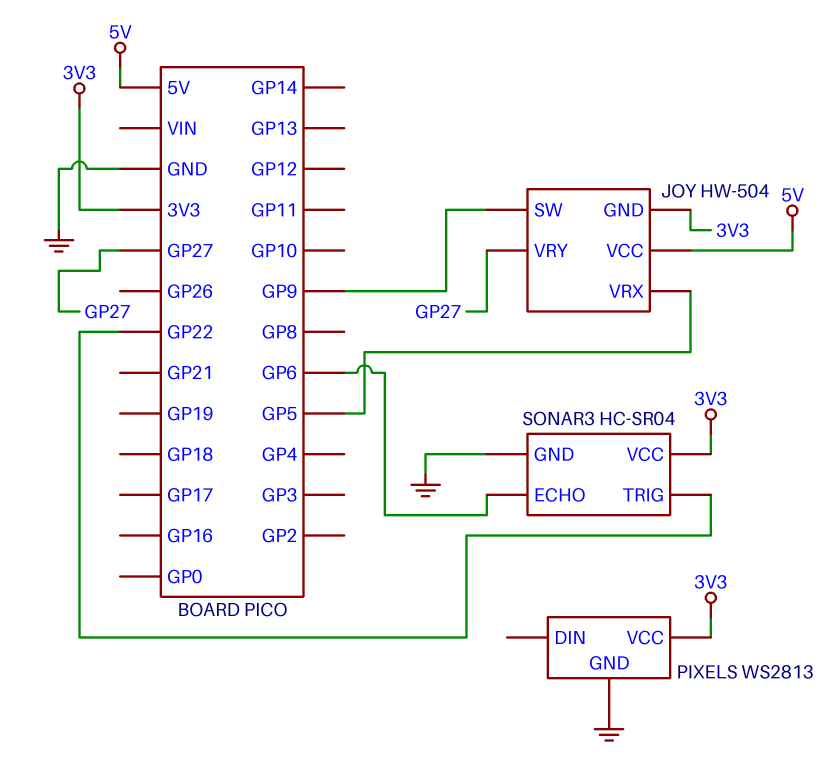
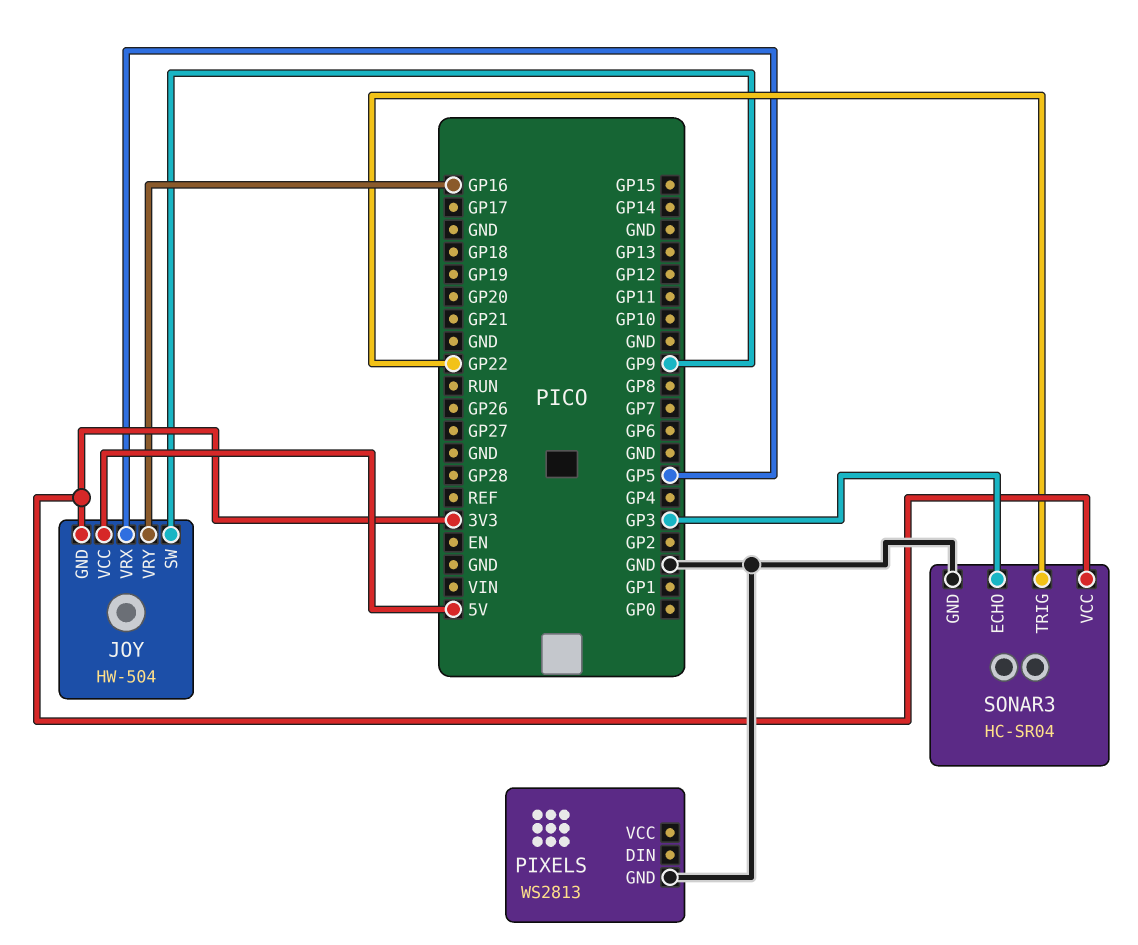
JOY pin VRY: GP27 -> GP16
PIXELS pin VCC: 3V3 -> none
SONAR3 pin ECHO: GP6 -> GP3

